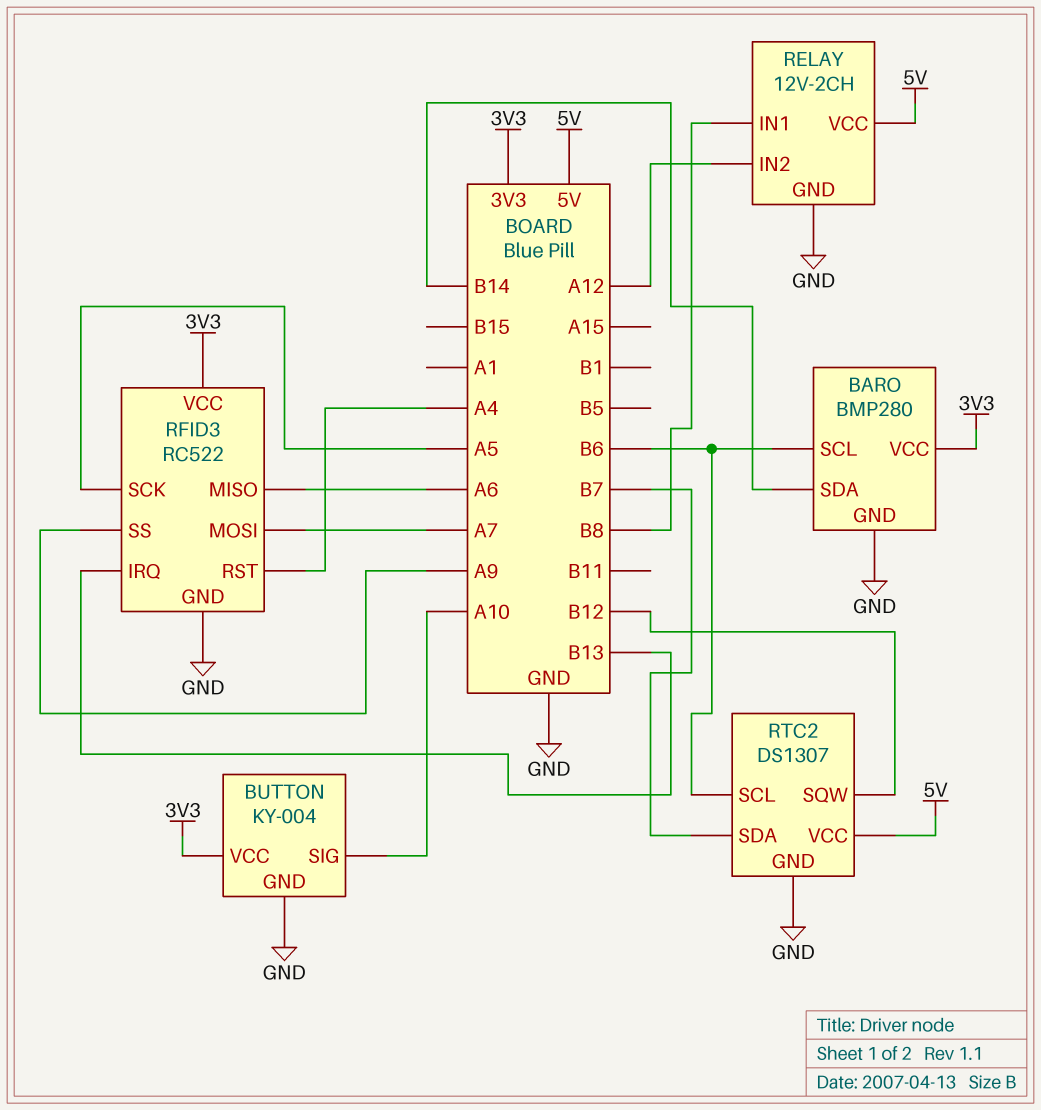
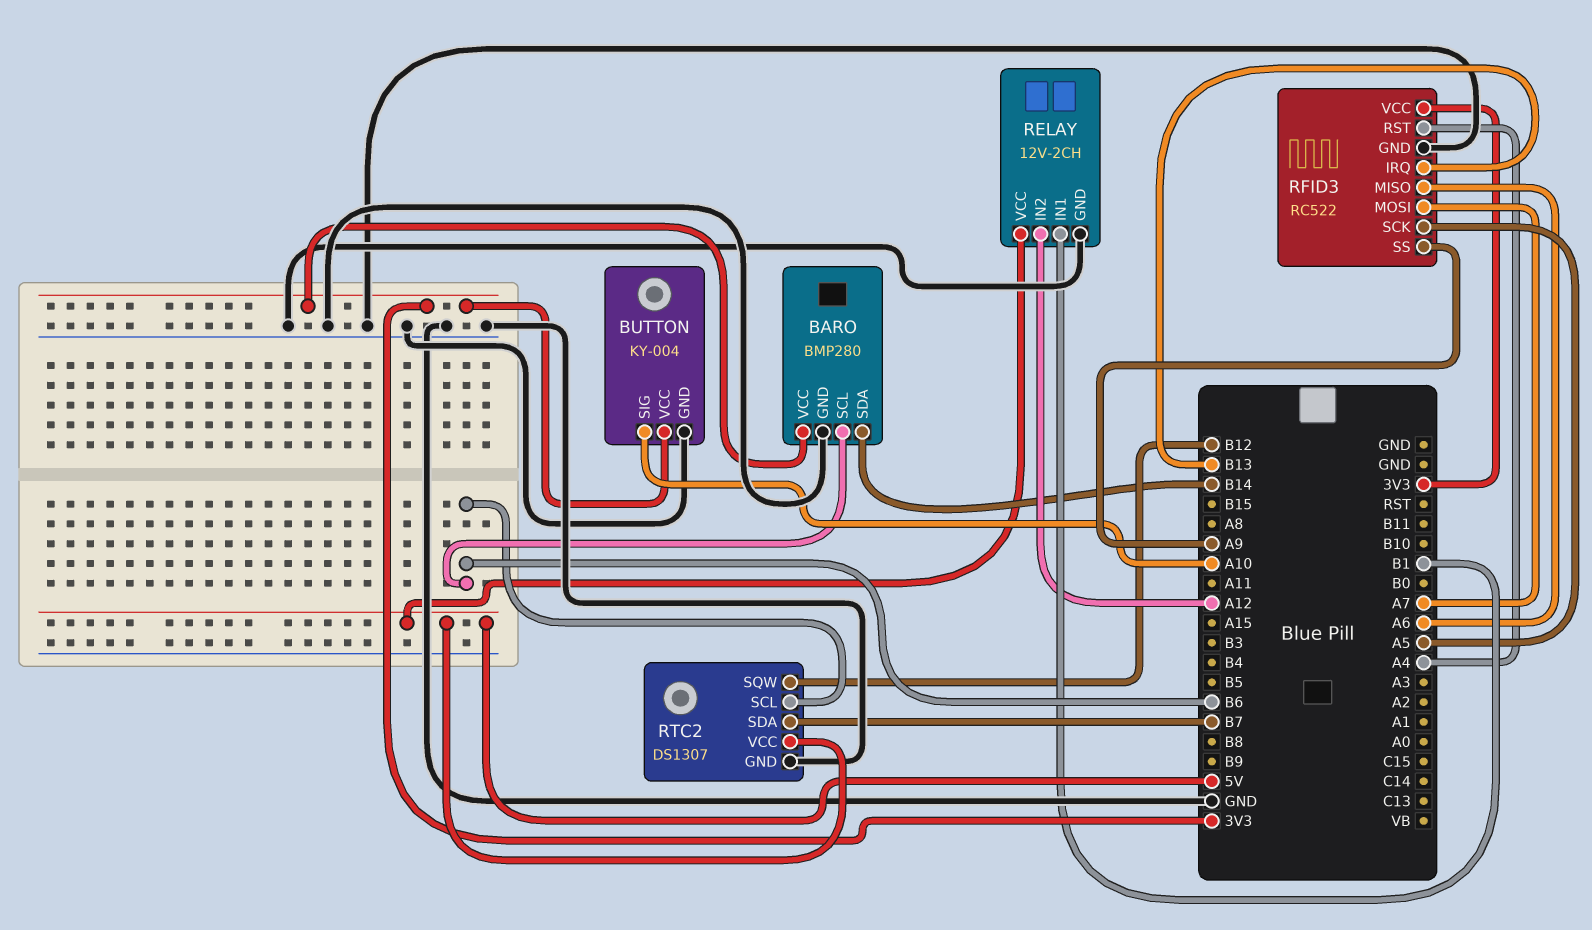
RELAY pin IN1: B8 -> B1

